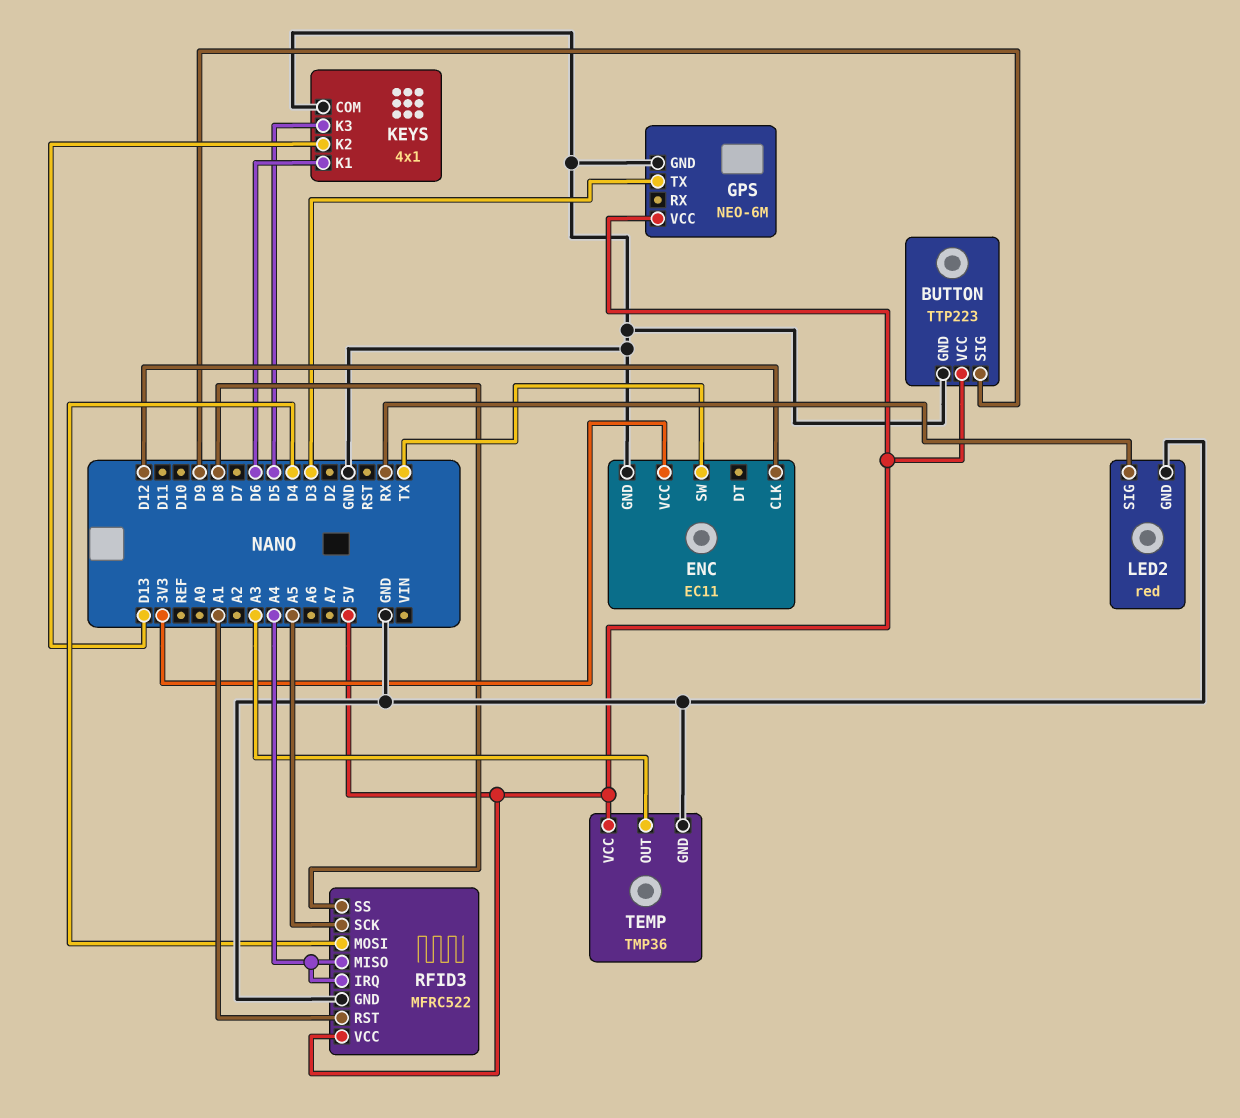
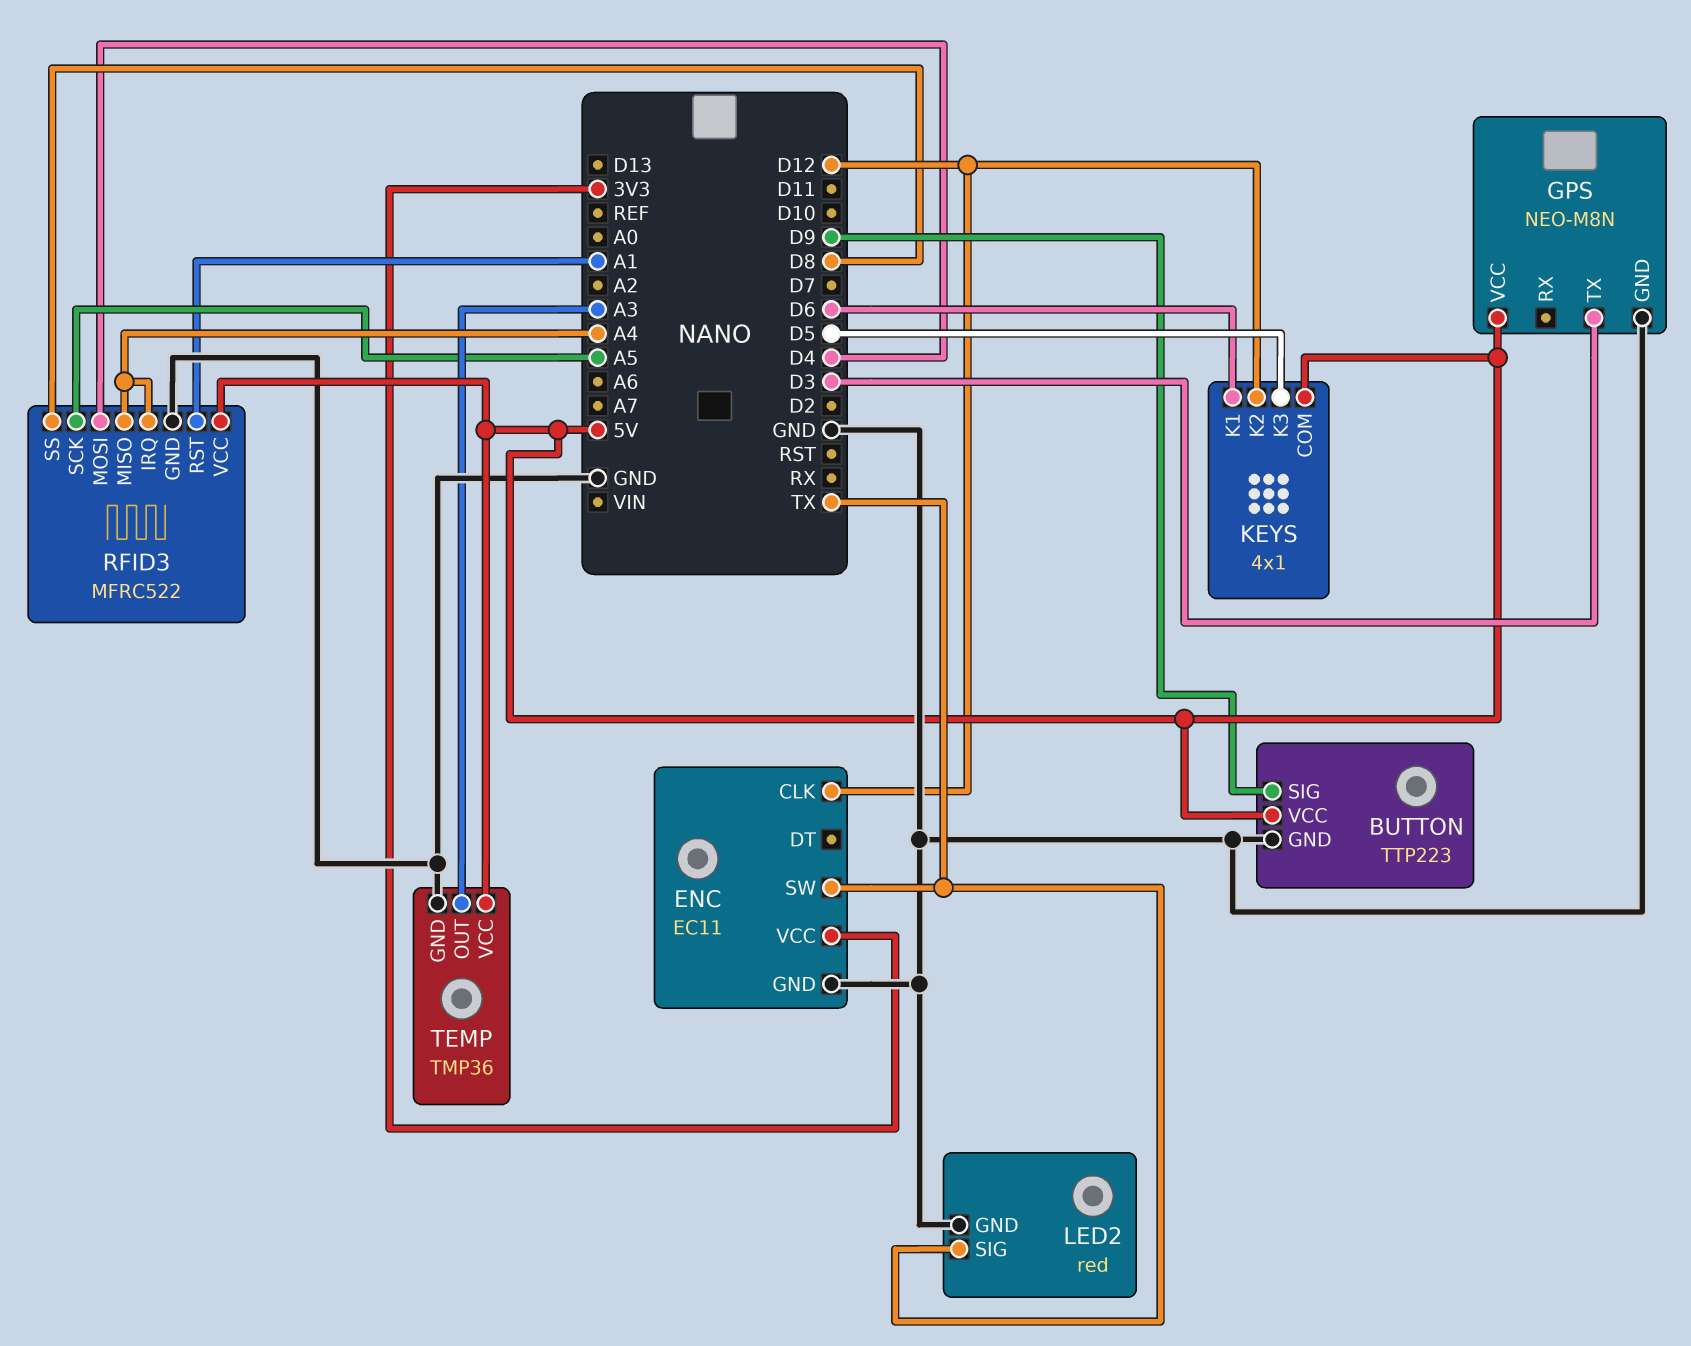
GPS: NEO-6M -> NEO-M8N
KEYS pin COM: GND -> 5V
KEYS pin K2: D13 -> D12
LED2 pin SIG: RX -> TX

